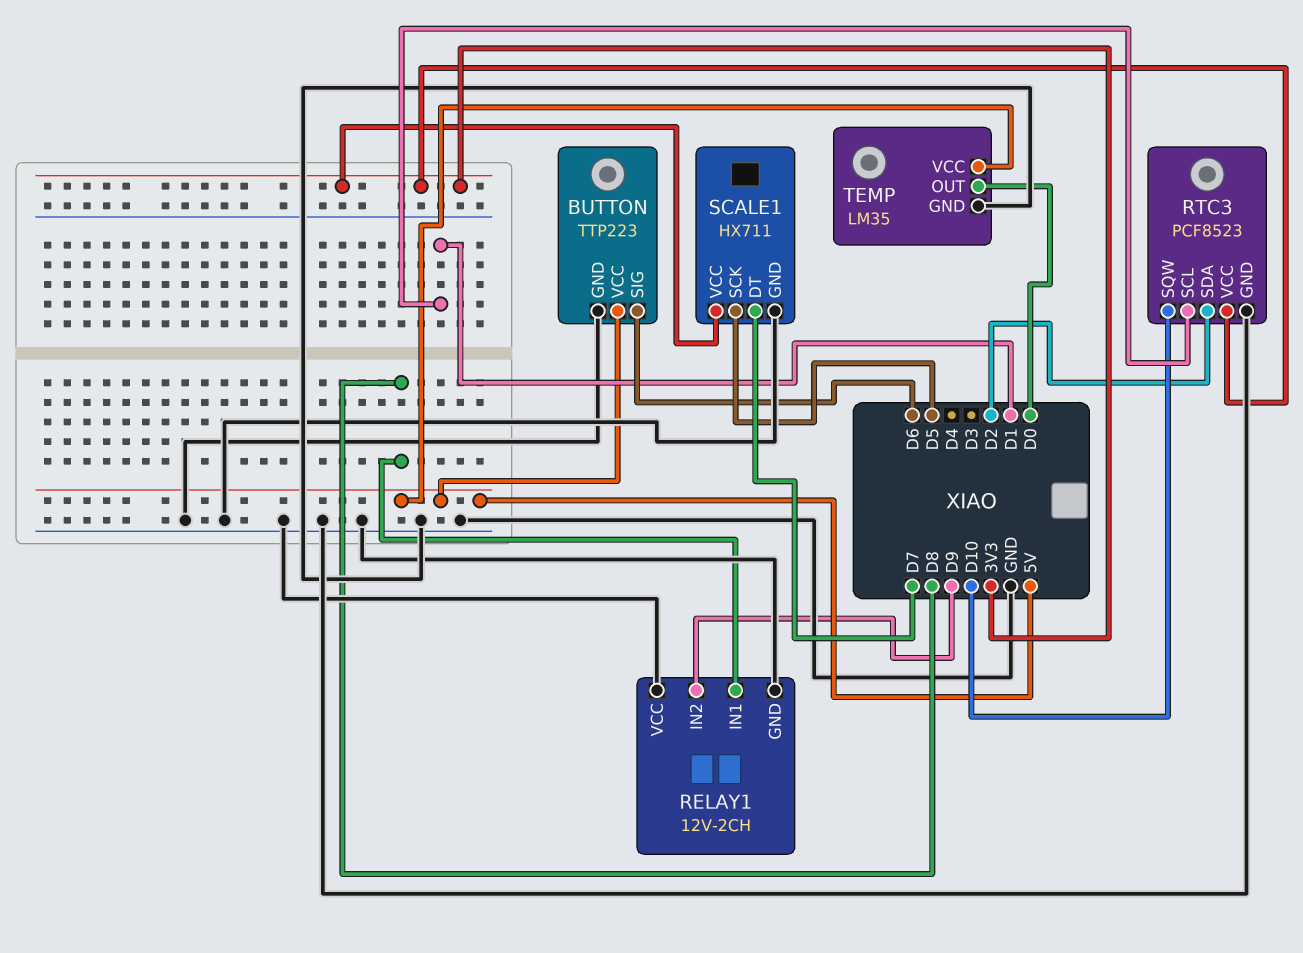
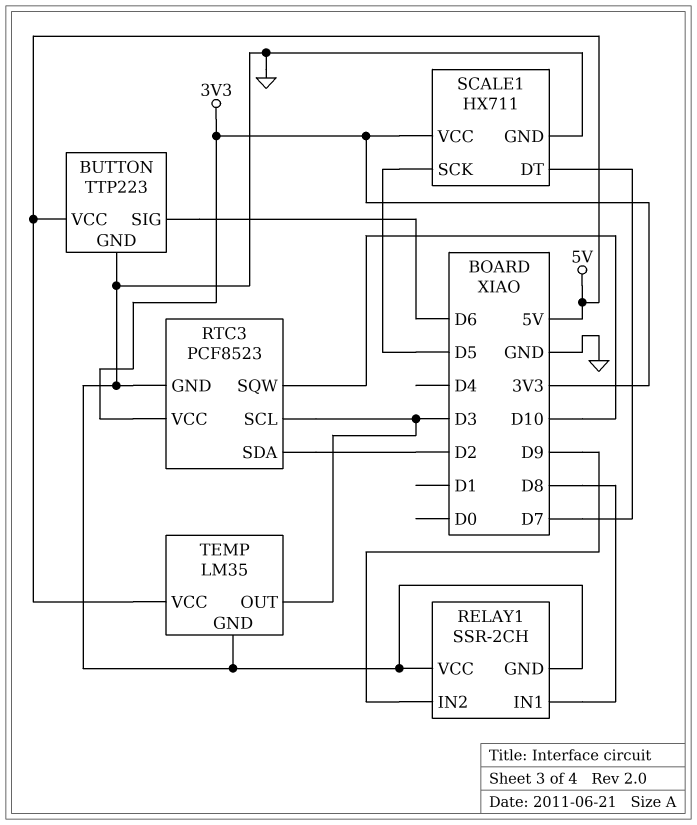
RELAY1: 12V-2CH -> SSR-2CH
RTC3 pin SCL: D1 -> D3
TEMP pin OUT: D0 -> D3

